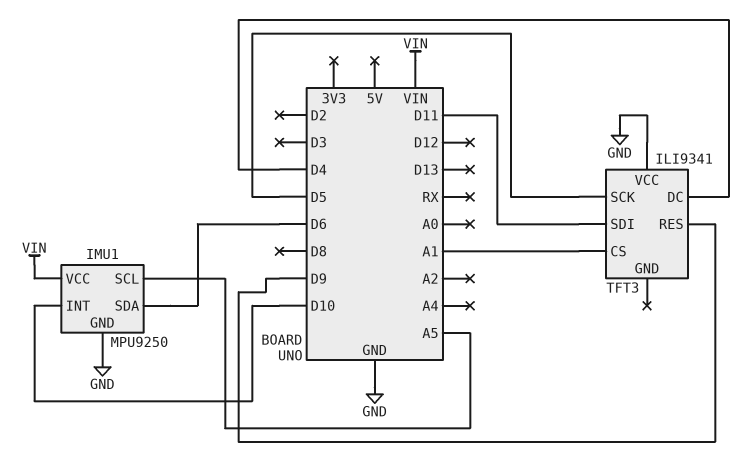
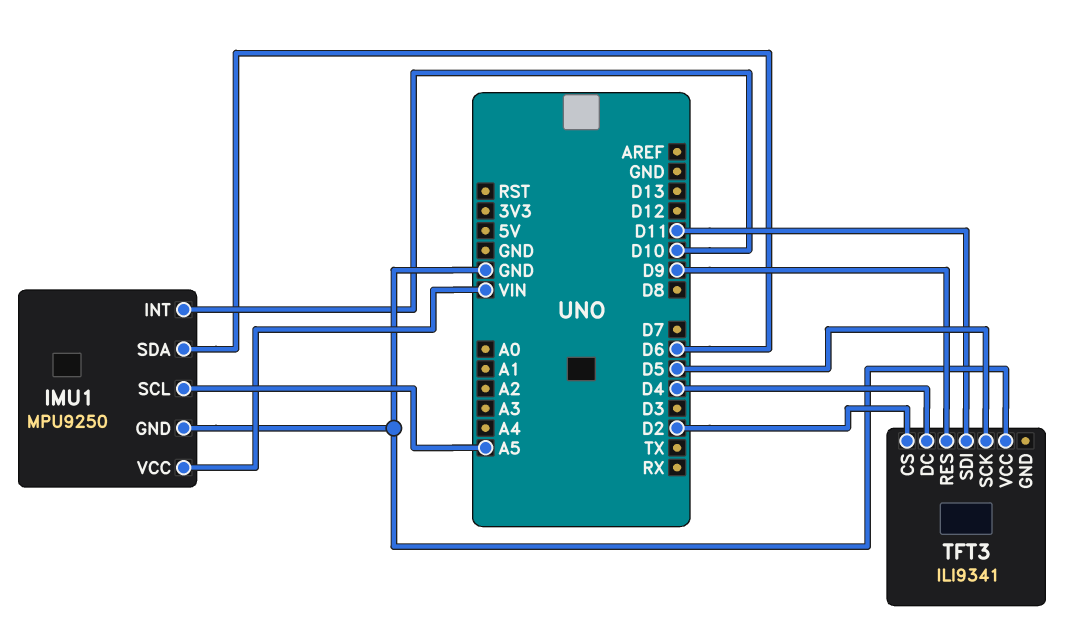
TFT3 pin CS: A1 -> D2

